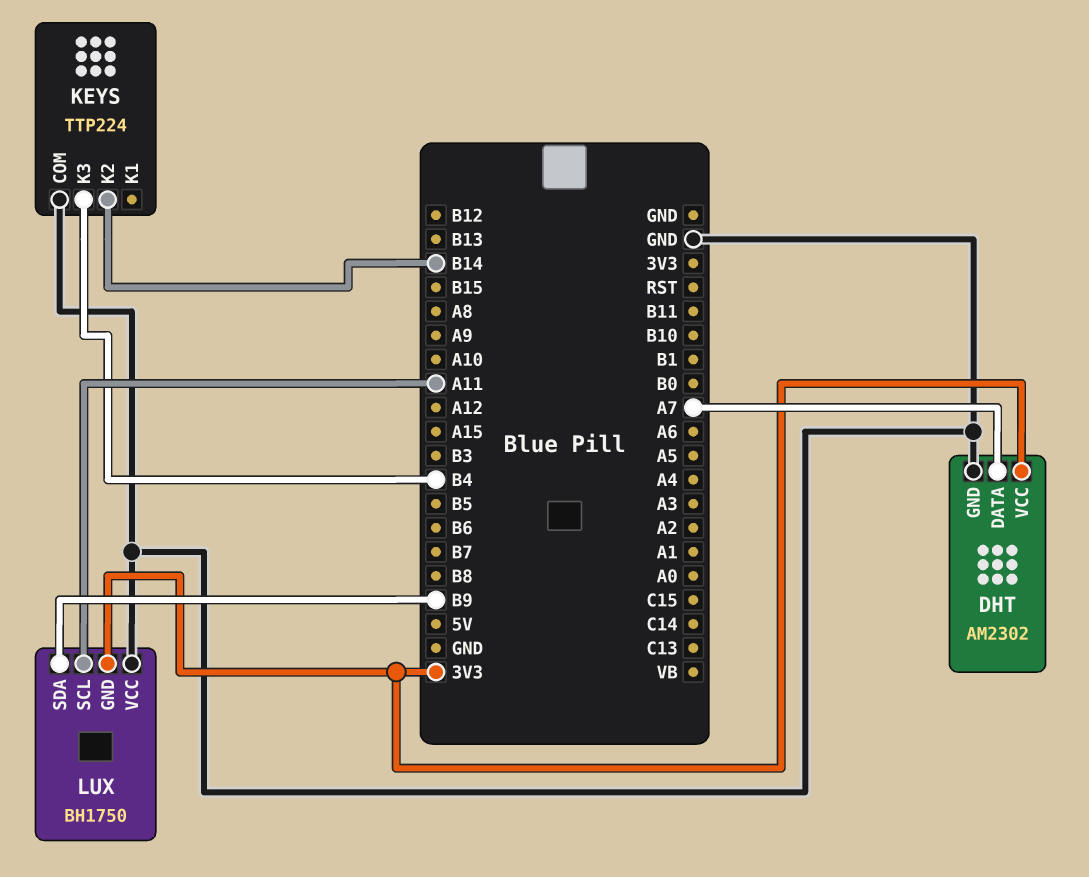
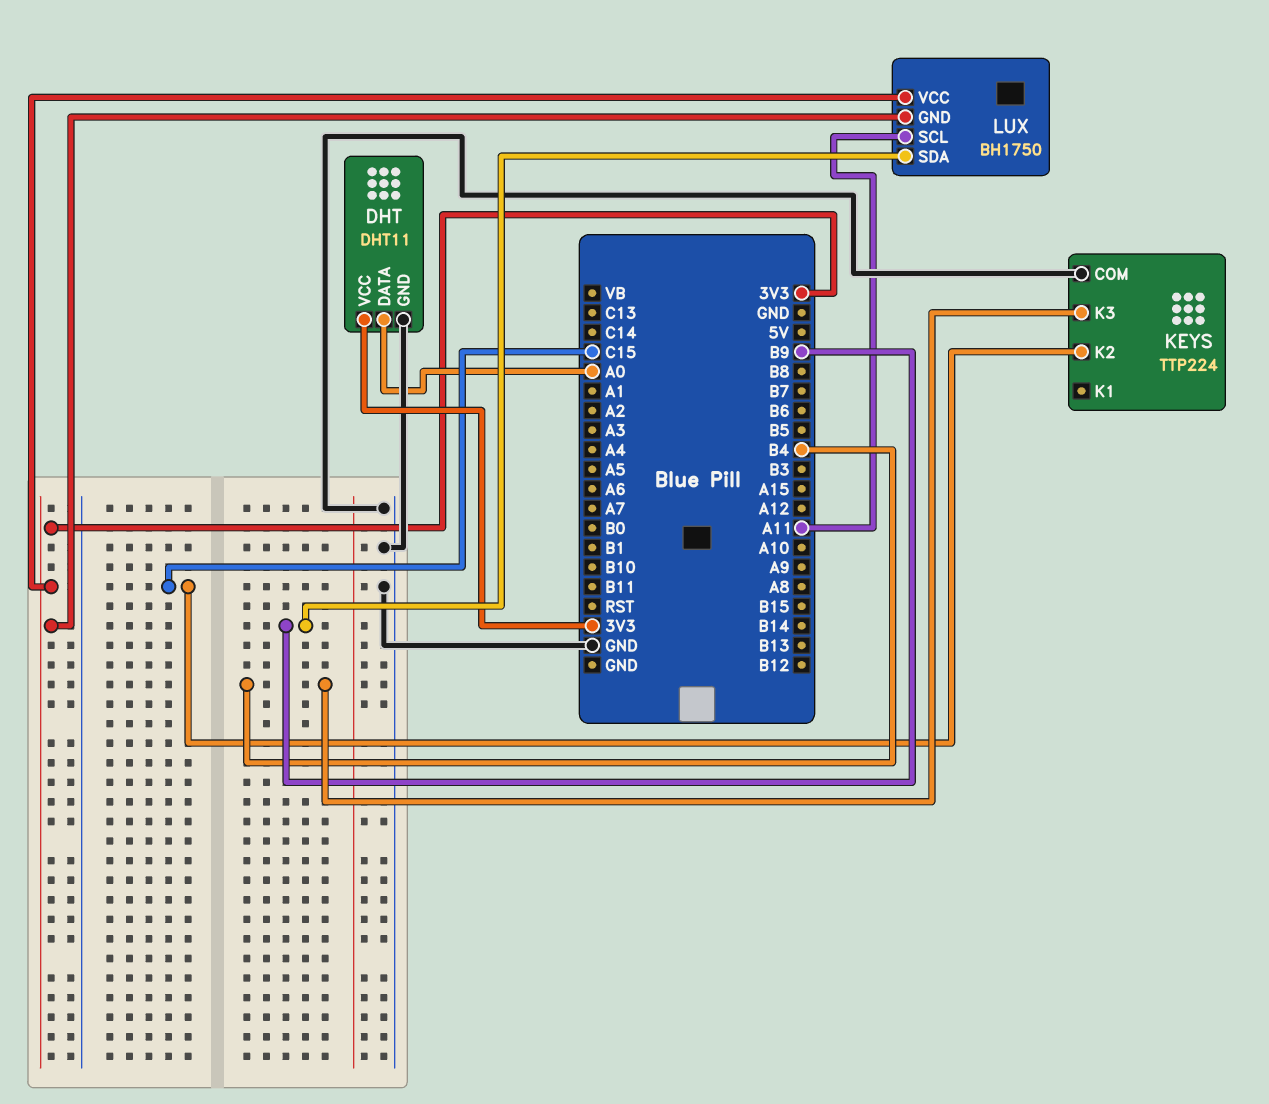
DHT: AM2302 -> DHT11
DHT pin DATA: A7 -> A0
KEYS pin K2: B14 -> C15
LUX pin VCC: GND -> 3V3

